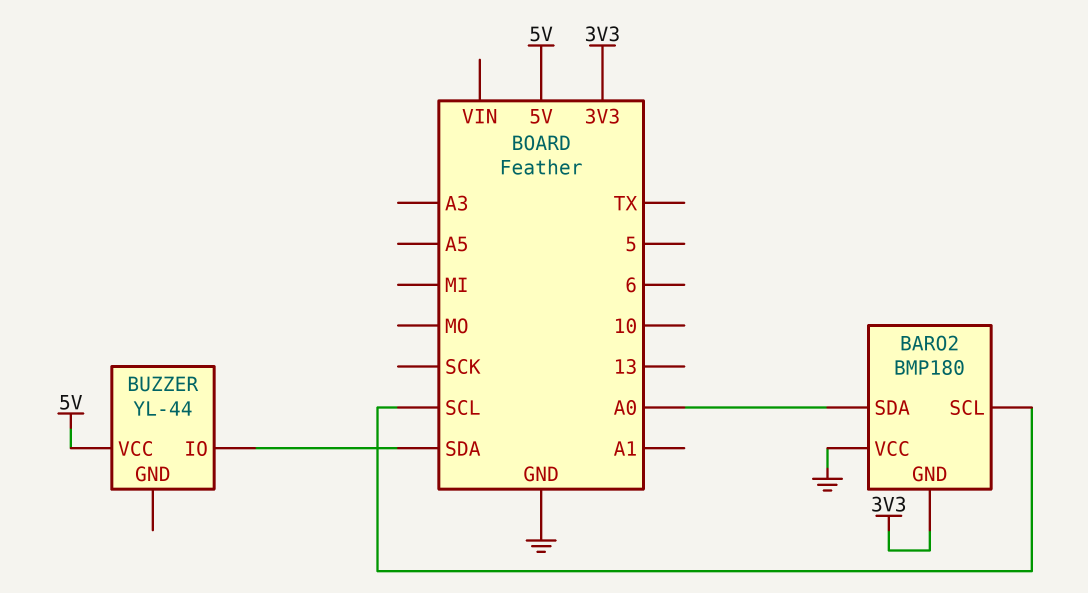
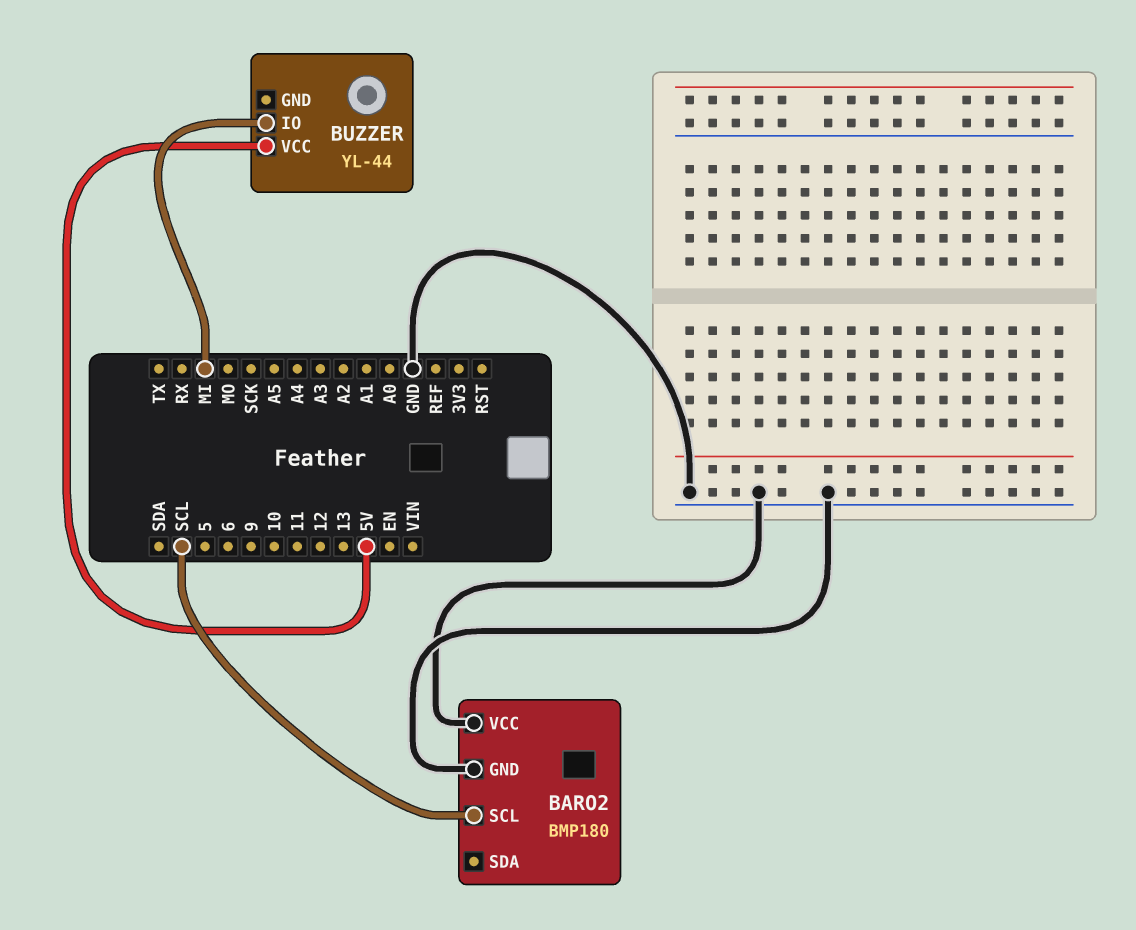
BARO2 pin GND: 3V3 -> GND
BARO2 pin SDA: A0 -> none
BUZZER pin IO: SDA -> MI

